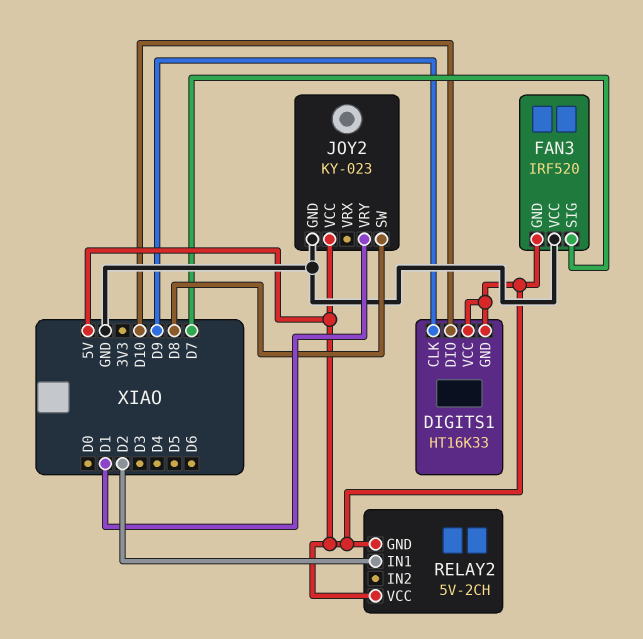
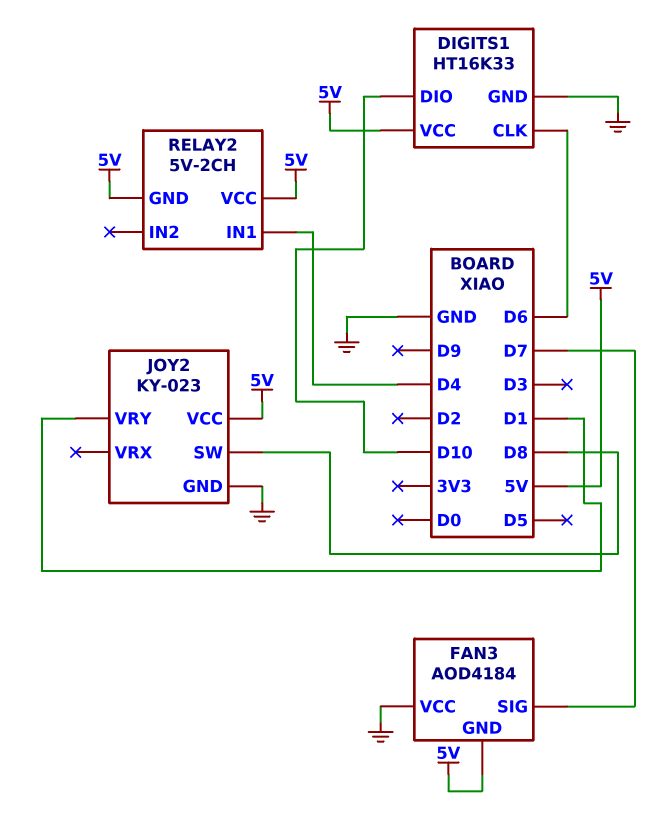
DIGITS1 pin CLK: D9 -> D6
DIGITS1 pin GND: 5V -> GND
FAN3: IRF520 -> AOD4184
RELAY2 pin IN1: D2 -> D4

